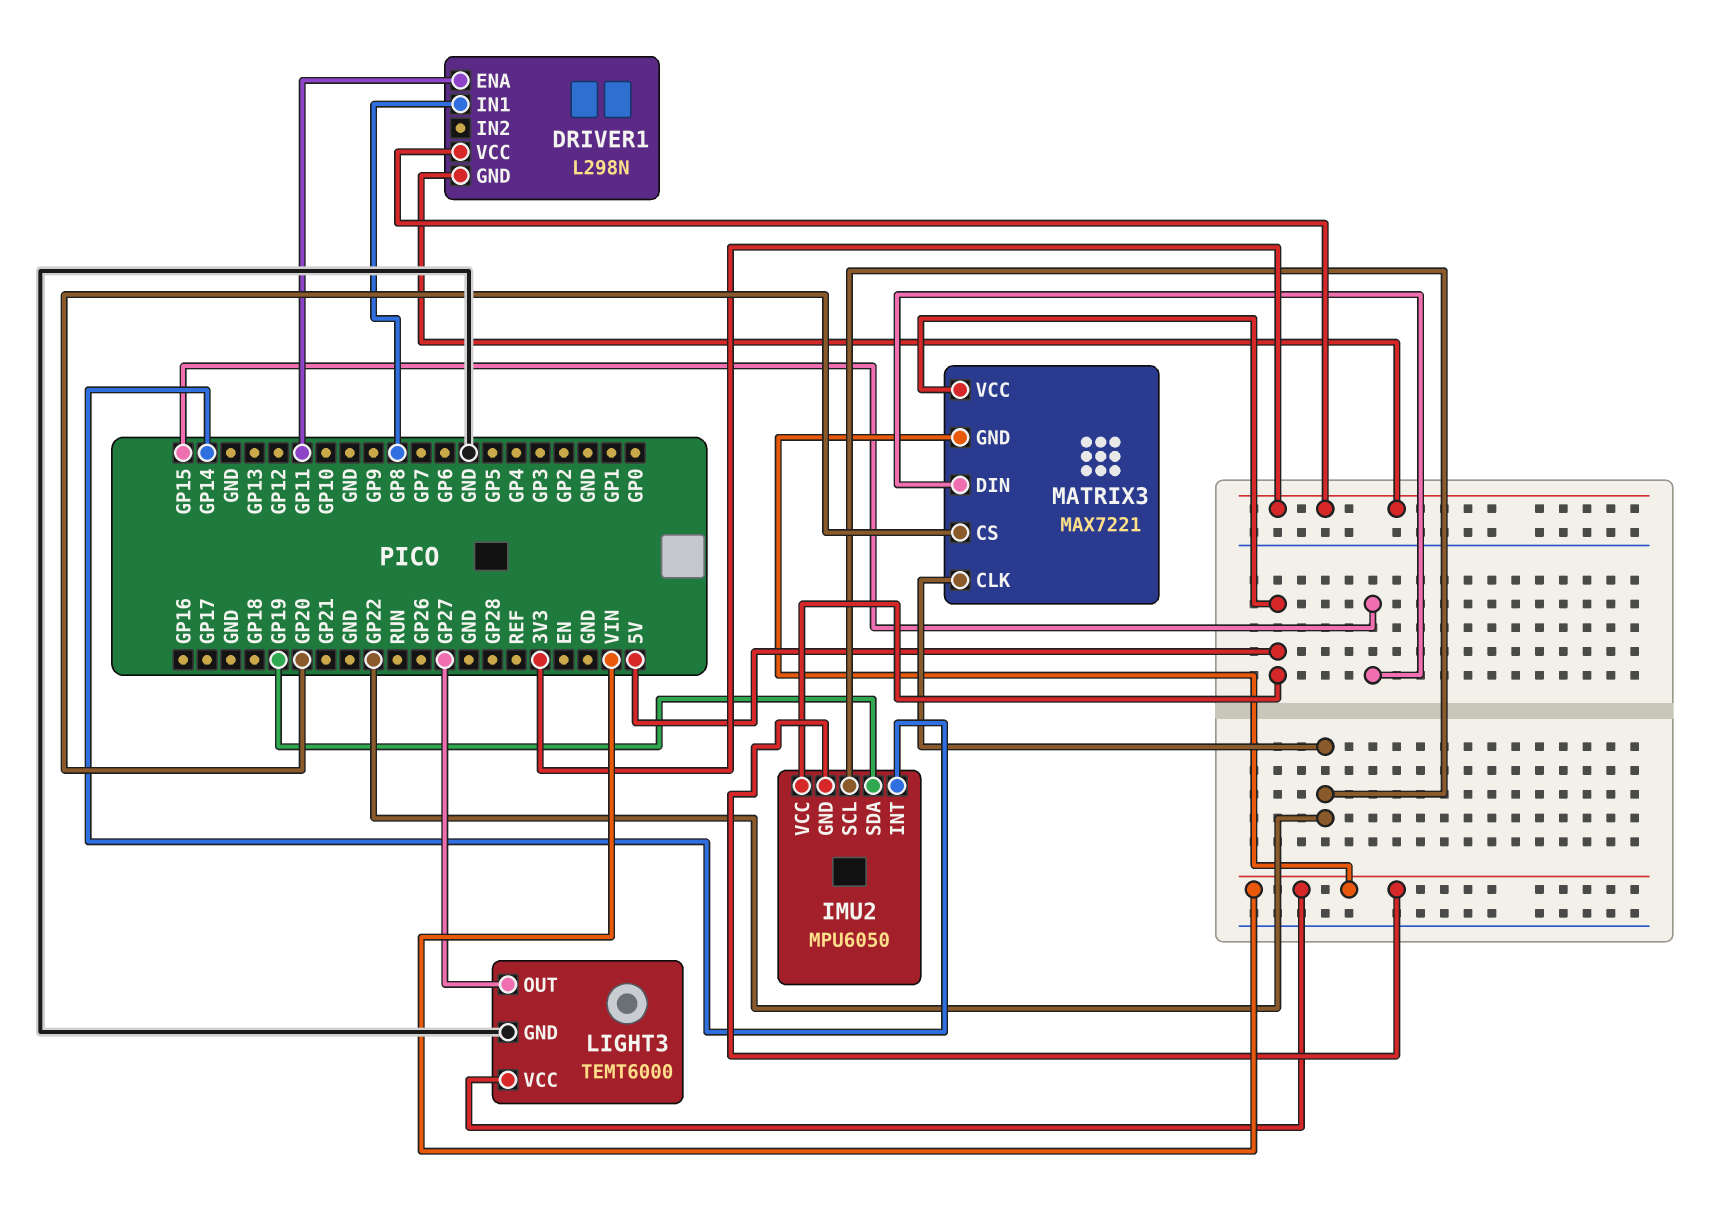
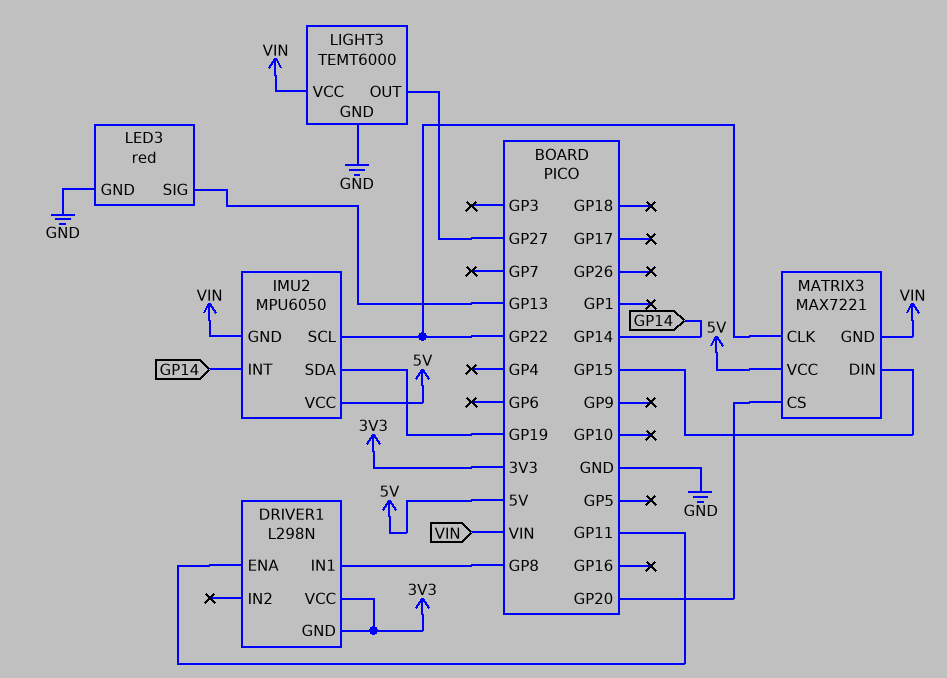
LED3: none -> red
LED3 pin GND: none -> GND
LED3 pin SIG: none -> GP13

